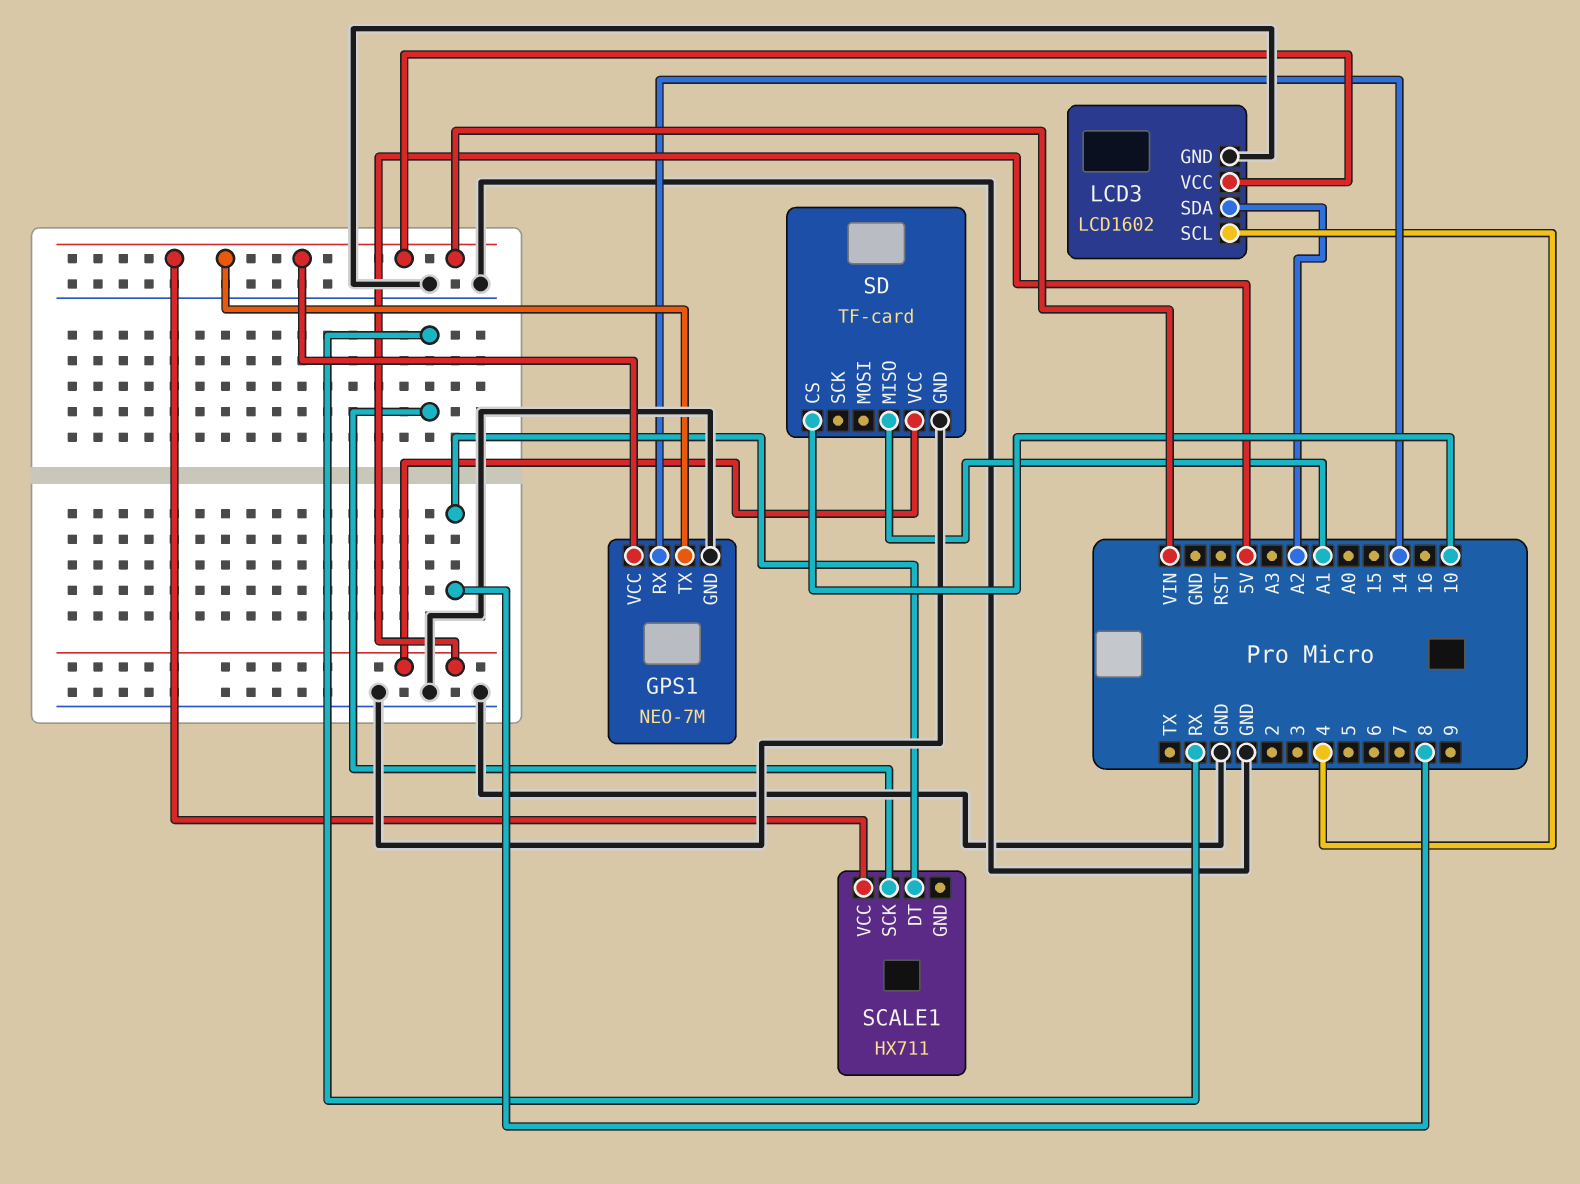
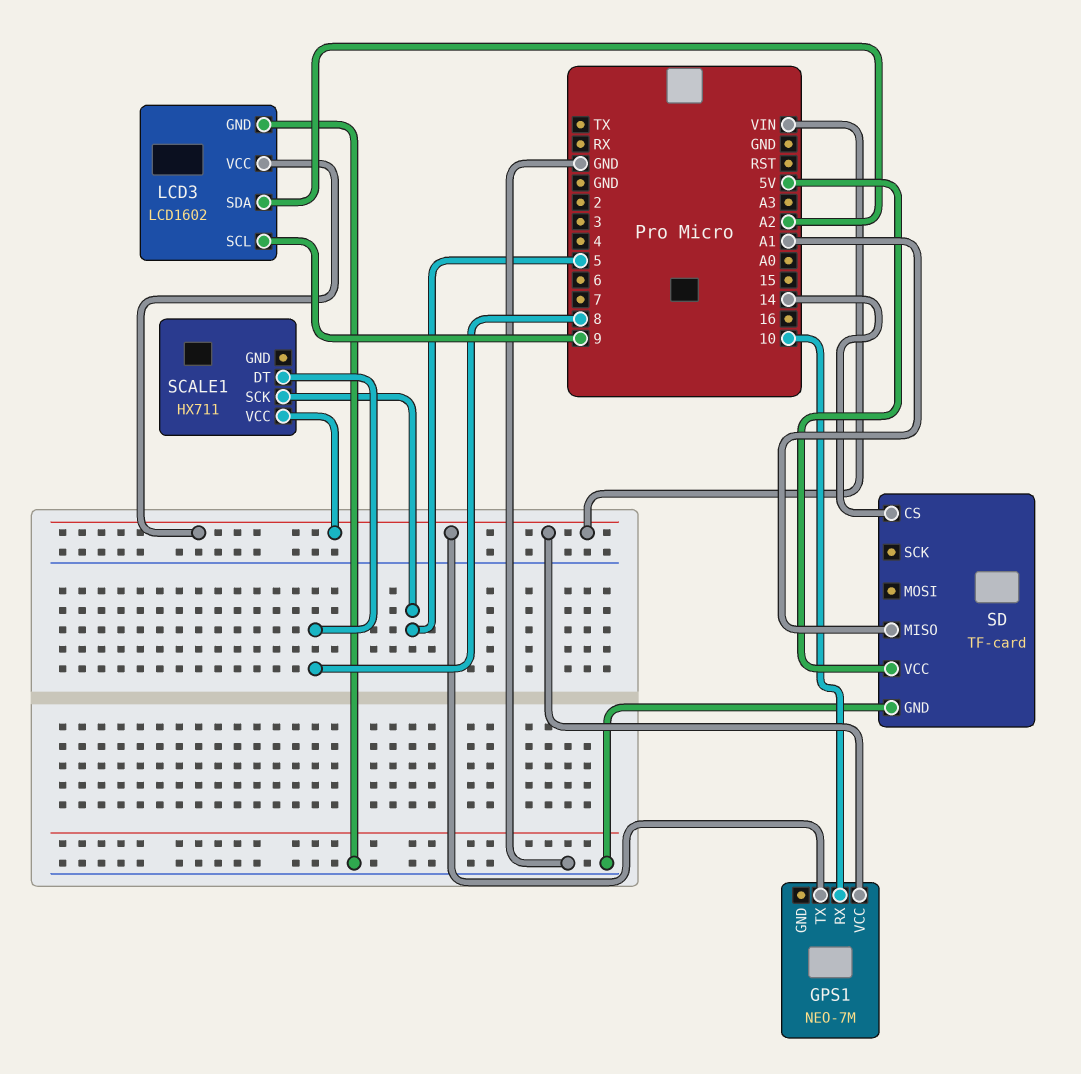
GPS1 pin GND: GND -> none
GPS1 pin RX: 14 -> 10
LCD3 pin SCL: 4 -> 9
SCALE1 pin SCK: RX -> 5
SD pin CS: 10 -> 14

